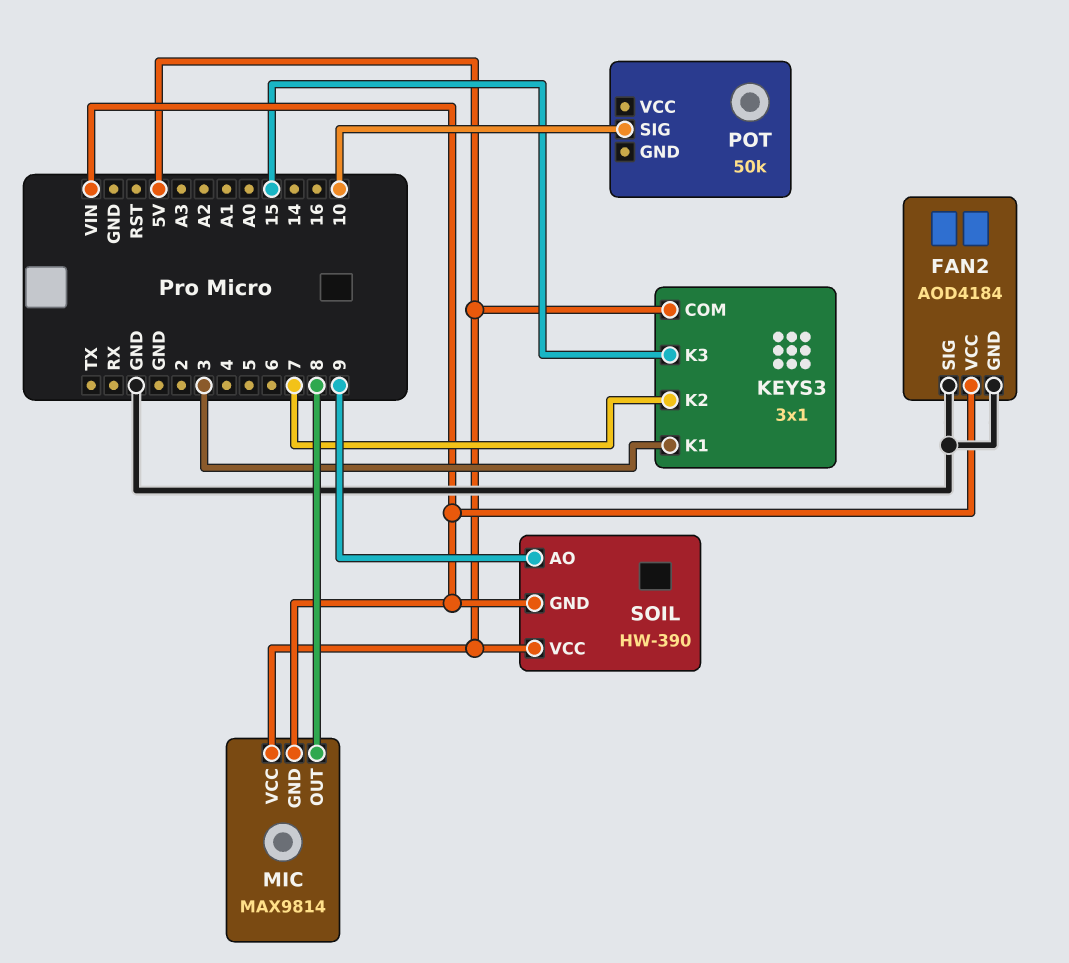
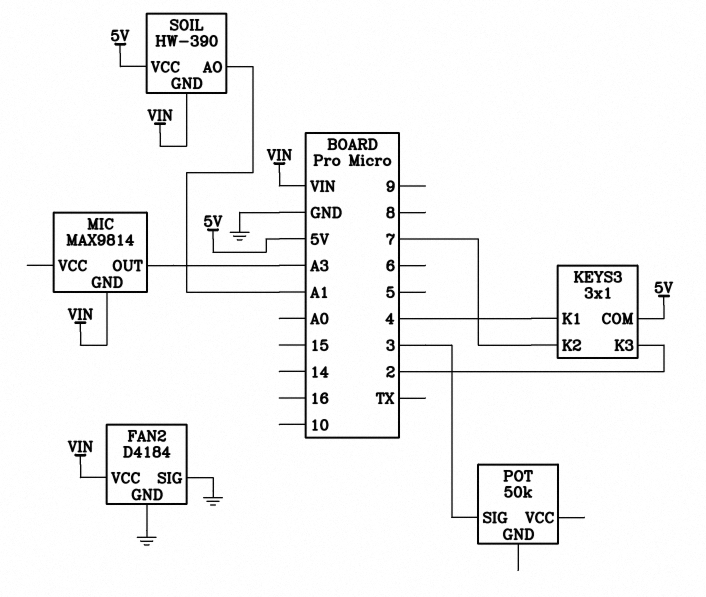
FAN2: AOD4184 -> D4184
KEYS3 pin K1: 3 -> 4
KEYS3 pin K3: 15 -> 2
MIC pin OUT: 8 -> A3
MIC pin VCC: 5V -> none
POT pin SIG: 10 -> 3
SOIL pin AO: 9 -> A1

